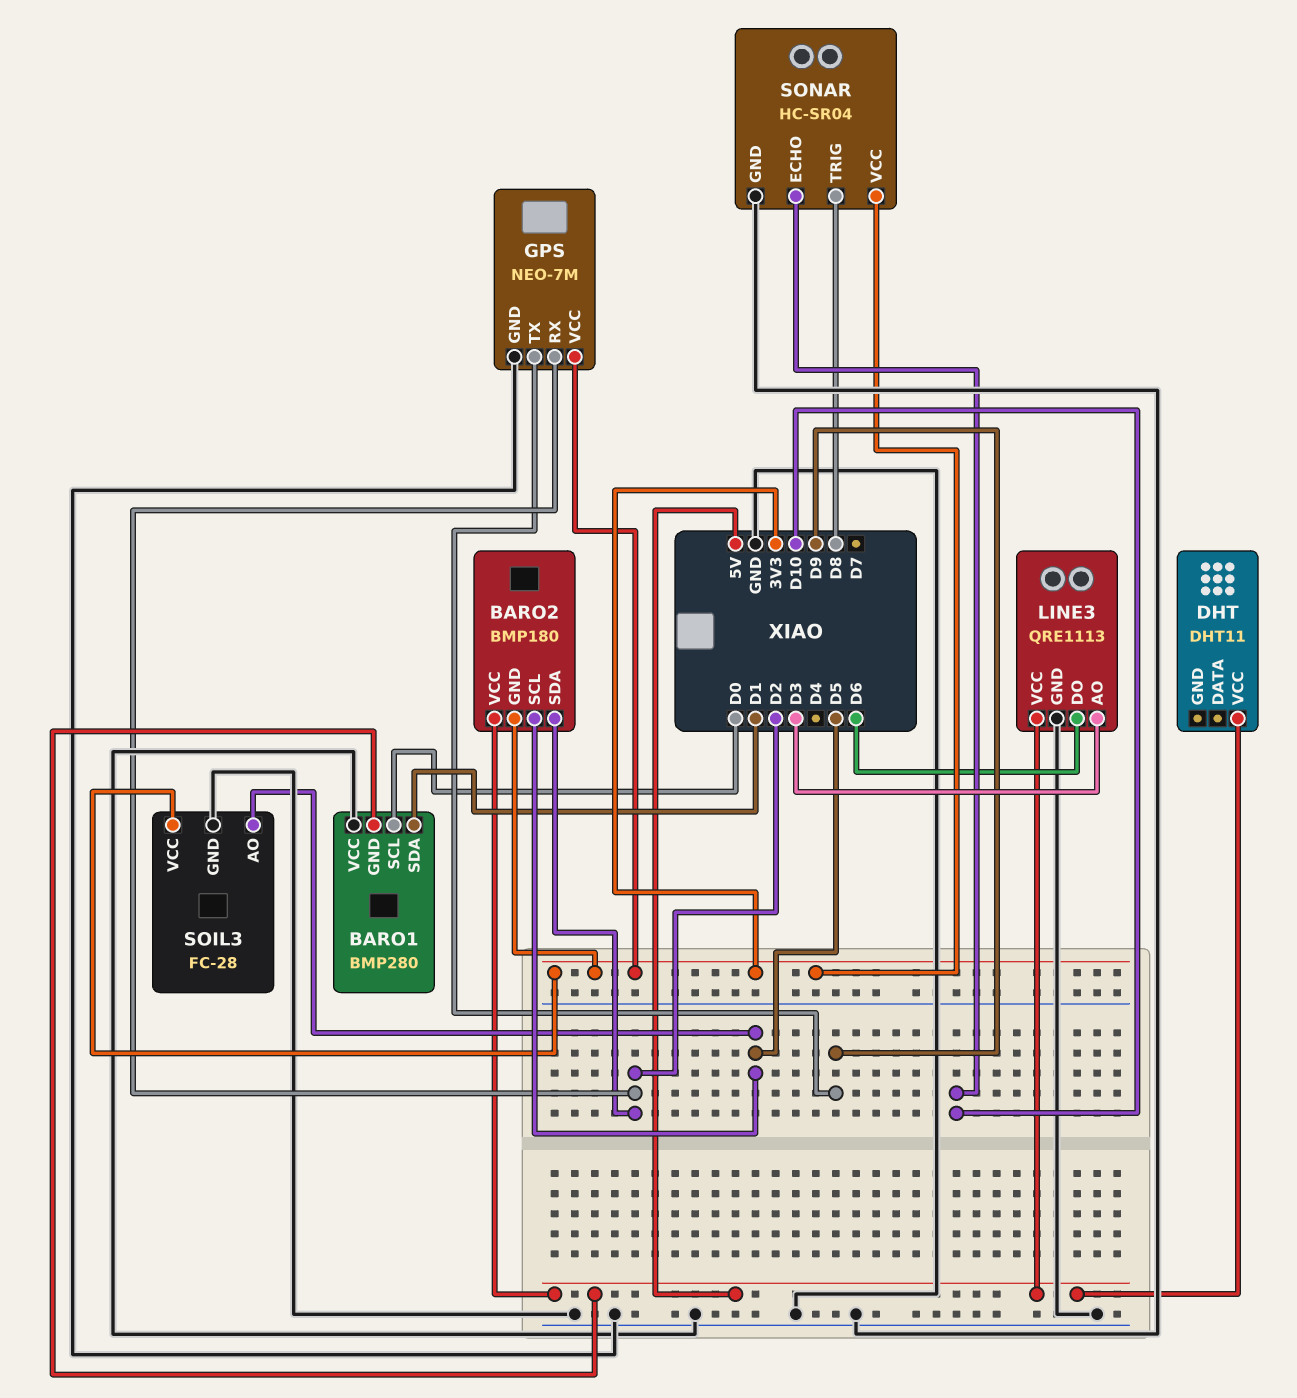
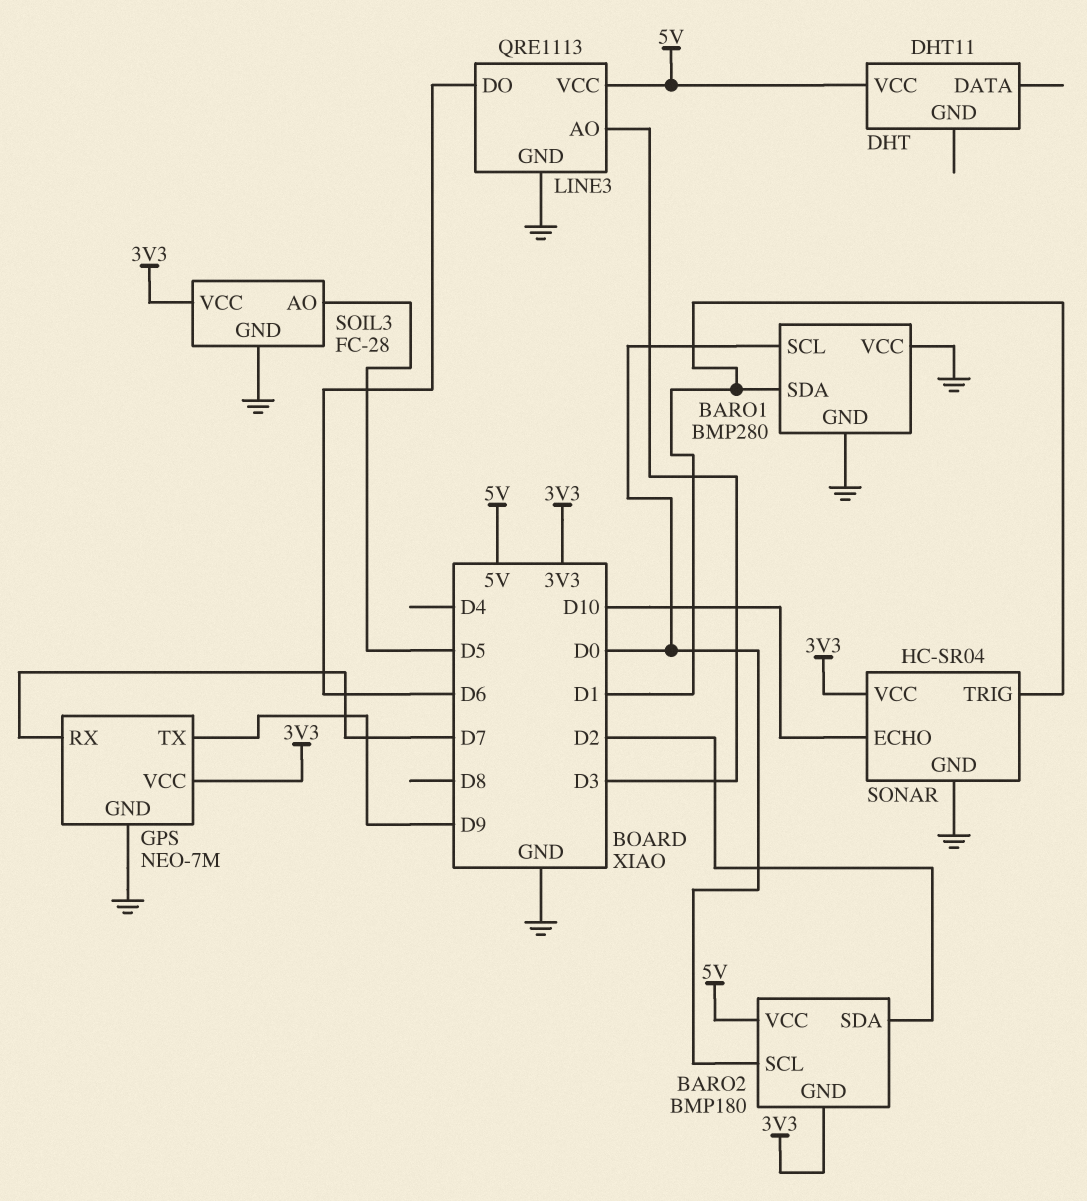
BARO1 pin GND: 5V -> GND
BARO2 pin SCL: D5 -> D0
GPS pin RX: D2 -> D7
SONAR pin TRIG: D8 -> D1

